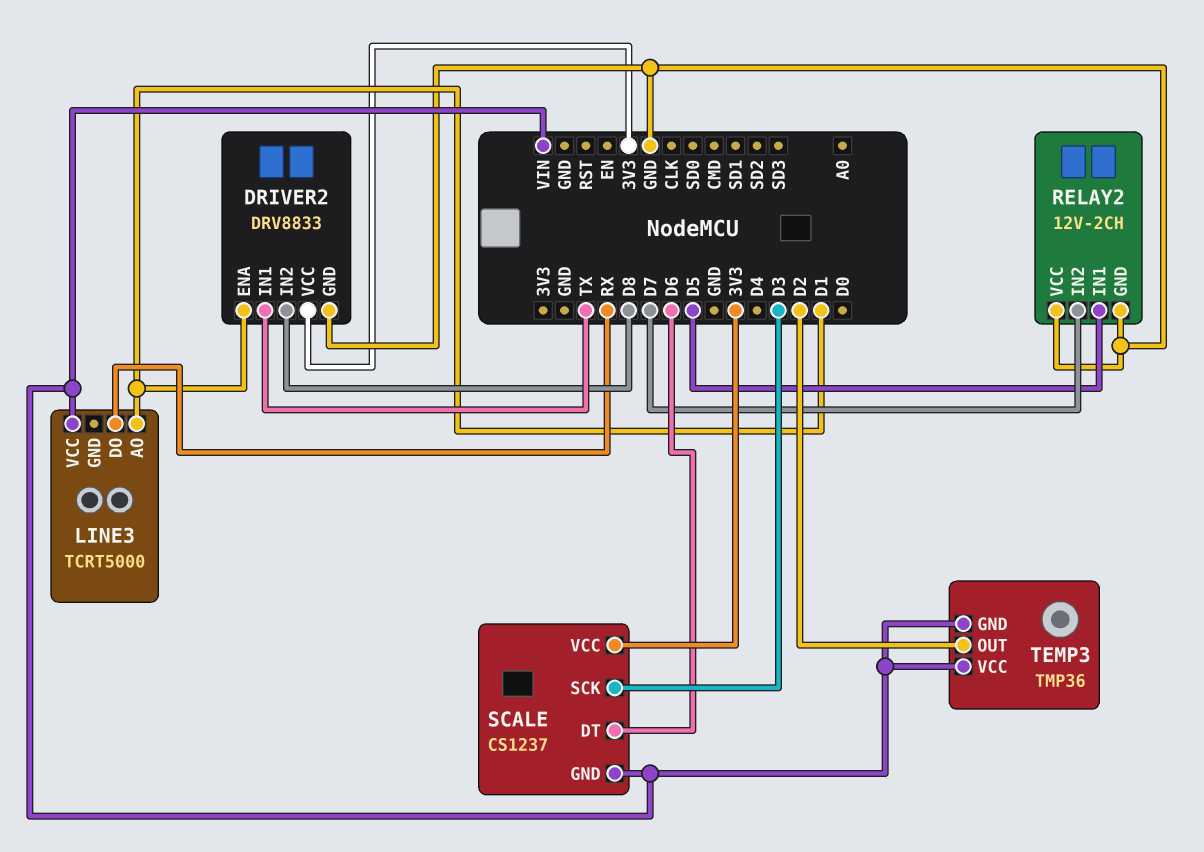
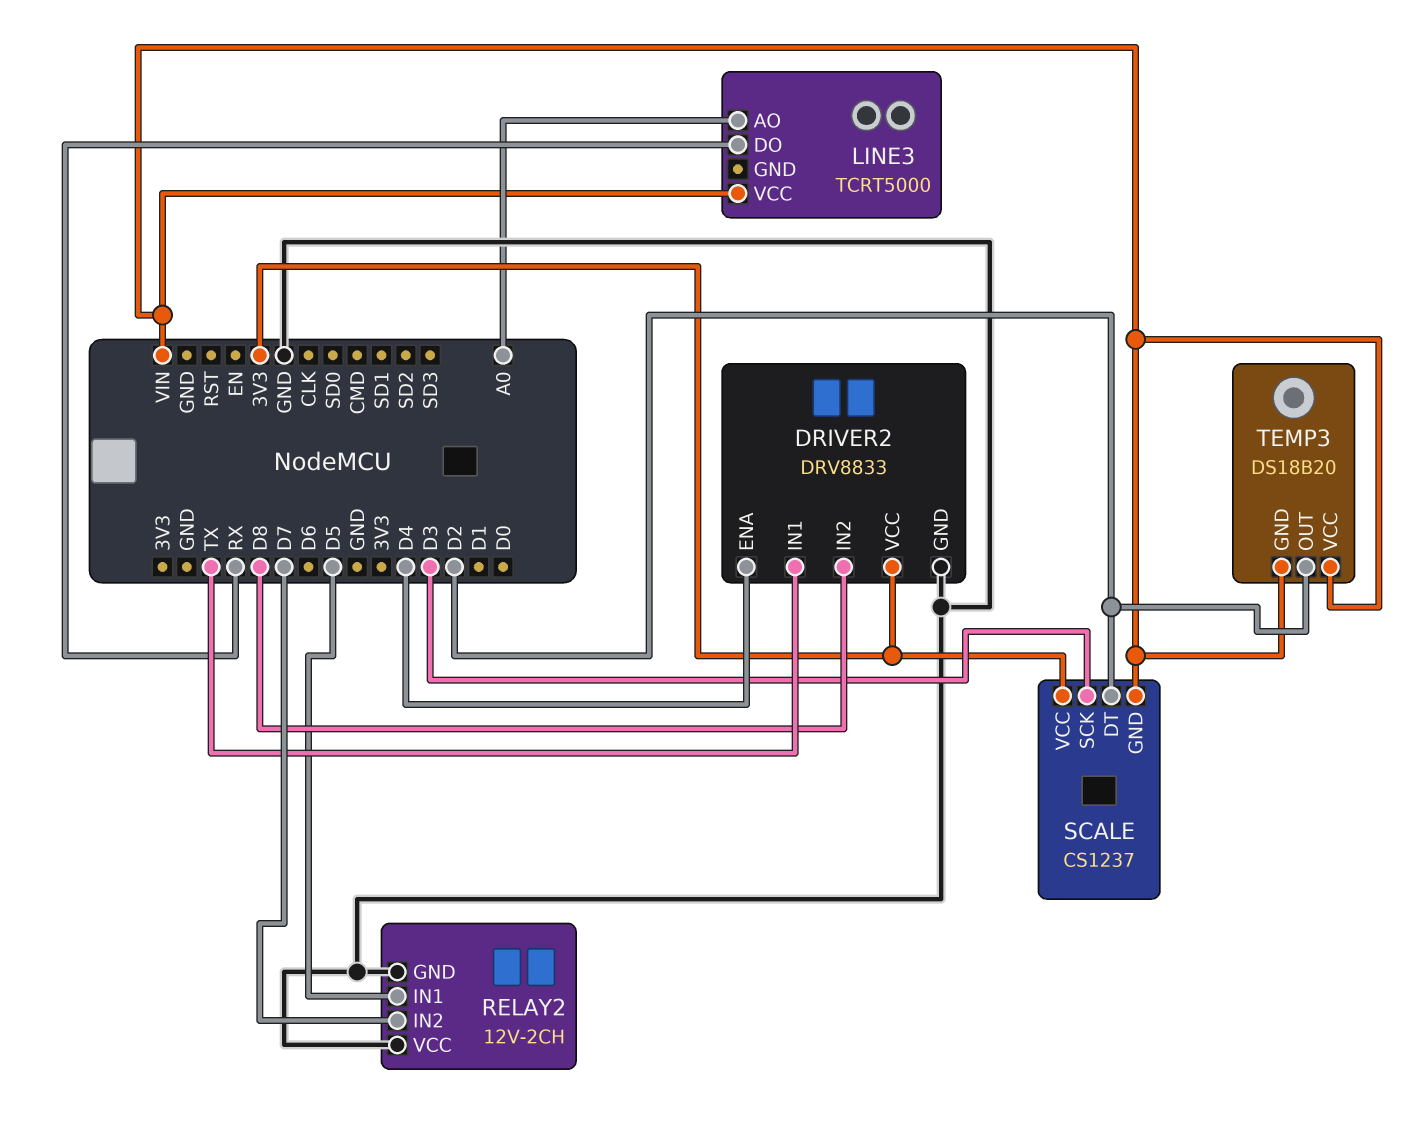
DRIVER2 pin ENA: D1 -> D4
LINE3 pin AO: D1 -> A0
SCALE pin DT: D6 -> D2
TEMP3: TMP36 -> DS18B20

